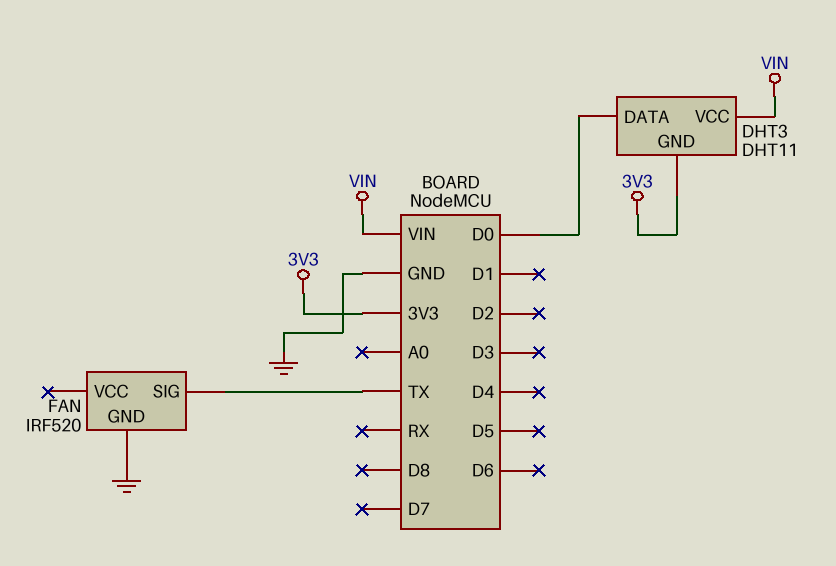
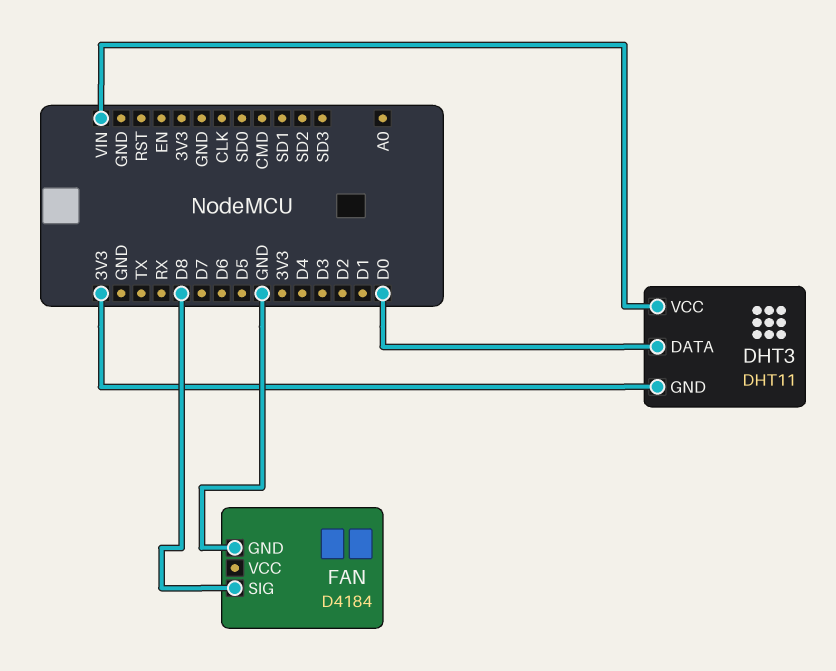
FAN: IRF520 -> D4184
FAN pin SIG: TX -> D8

